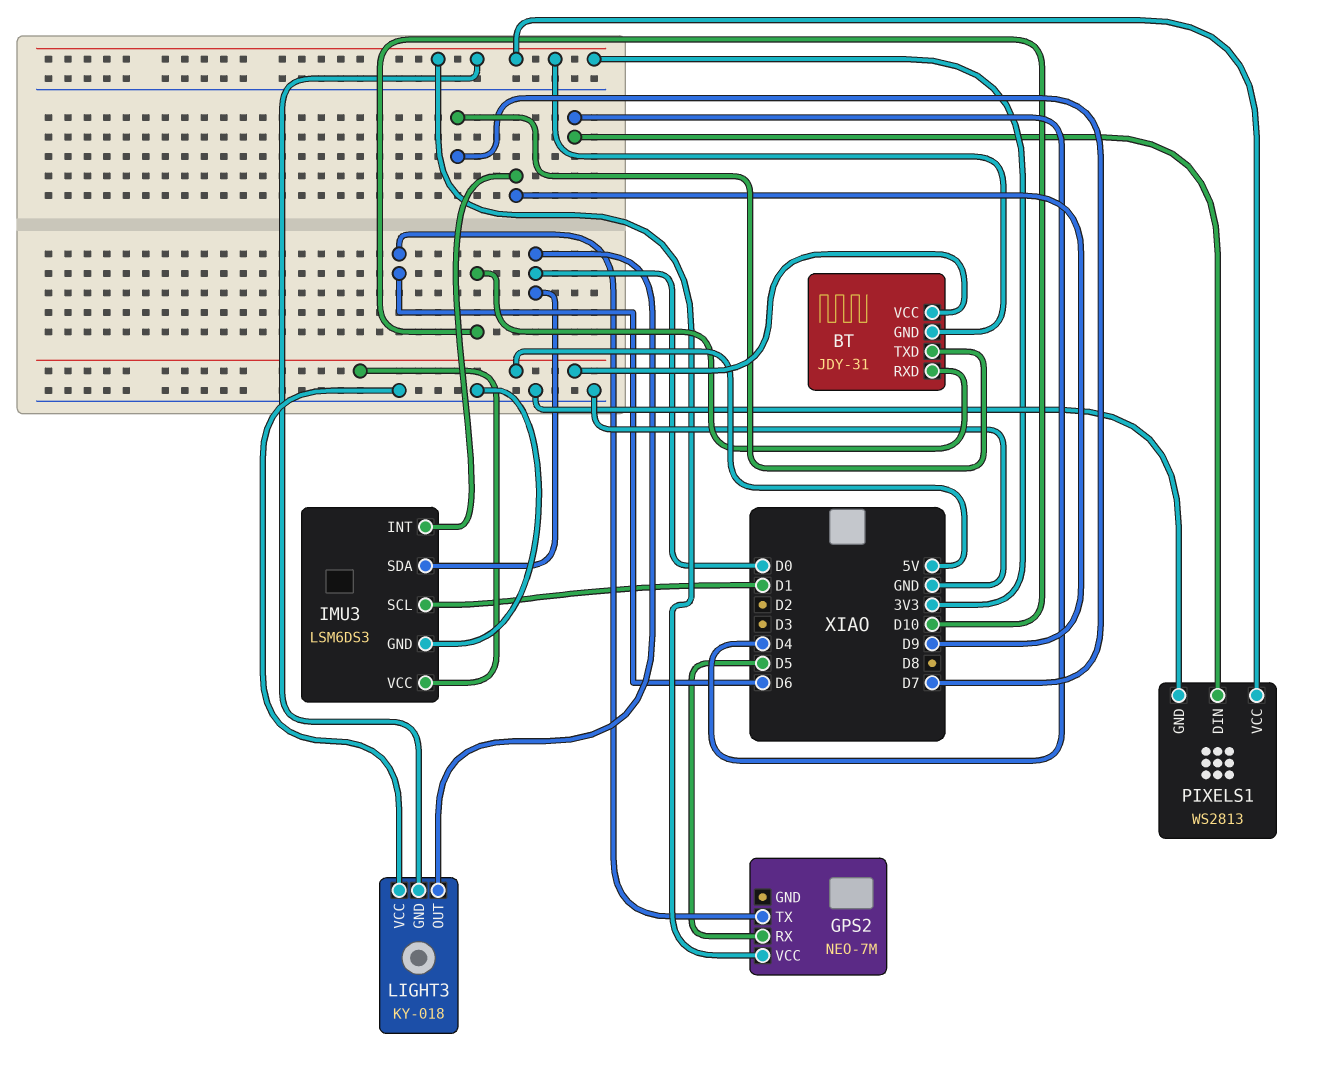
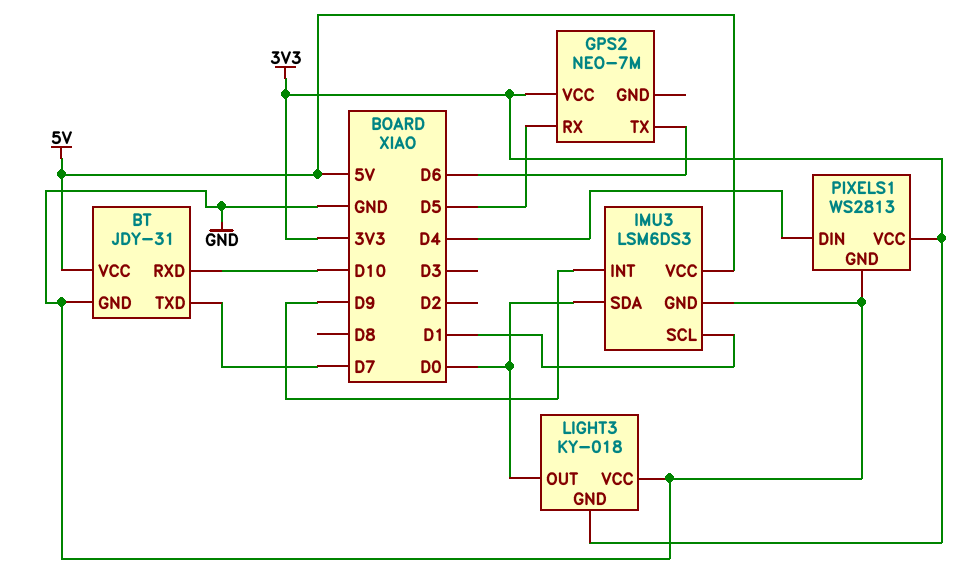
BT pin GND: 3V3 -> GND

